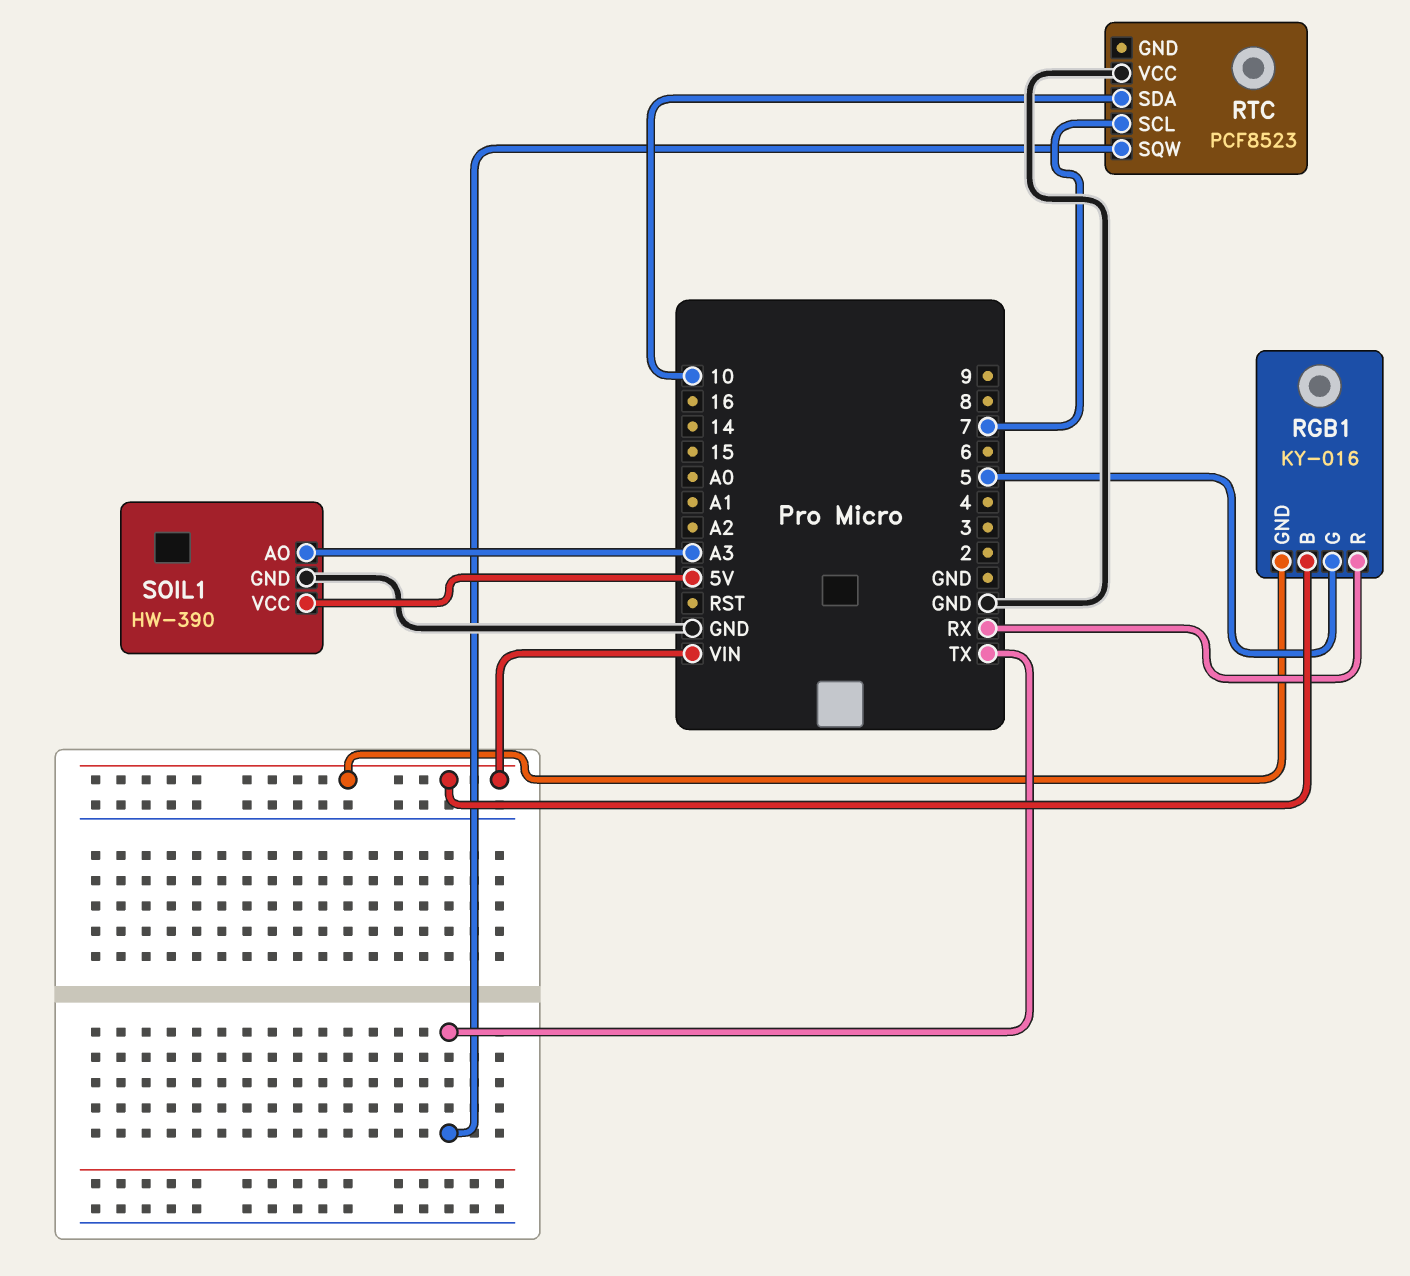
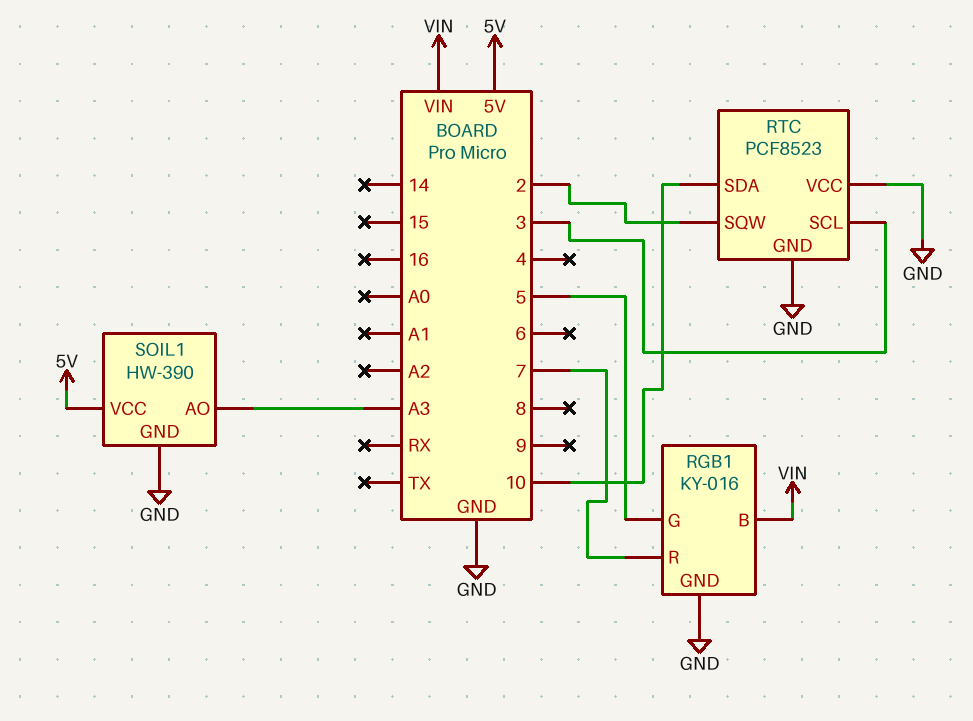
RGB1 pin GND: VIN -> GND
RGB1 pin R: RX -> 7
RTC pin GND: none -> GND
RTC pin SCL: 7 -> 3
RTC pin SQW: TX -> 2

